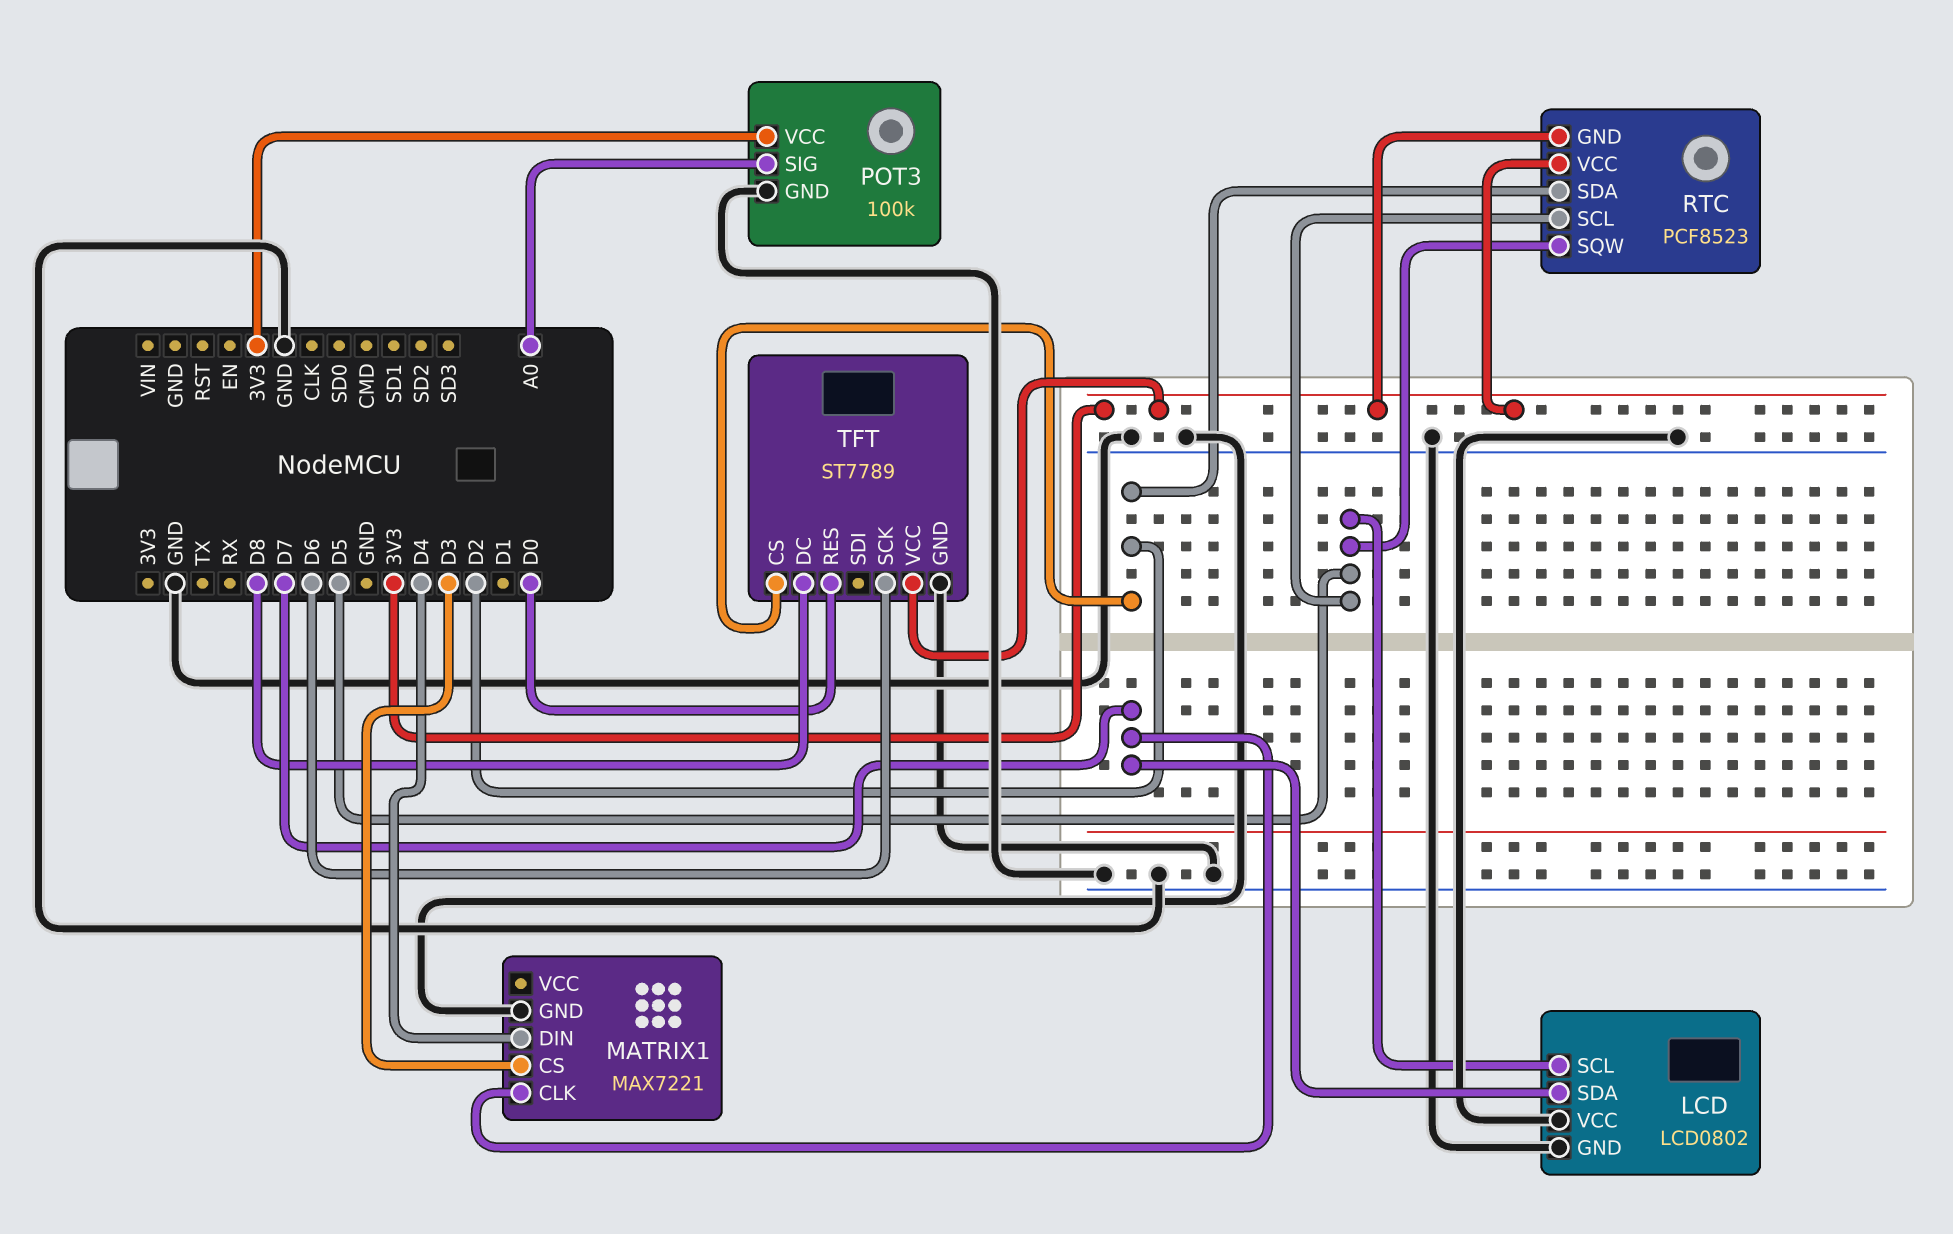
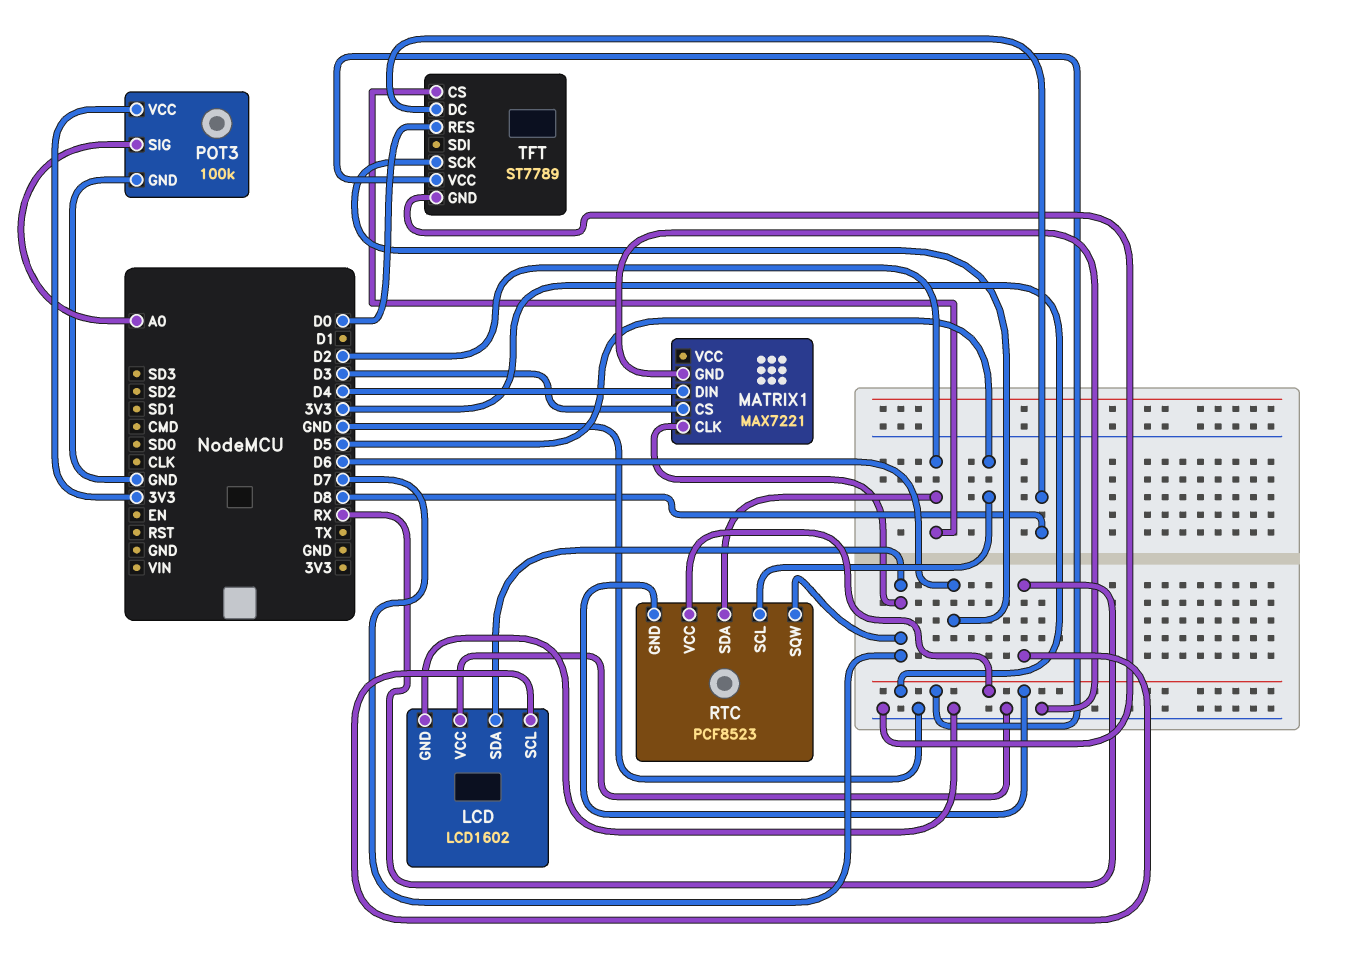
LCD: LCD0802 -> LCD1602
LCD pin SCL: D5 -> RX
RTC pin SQW: D5 -> D7

